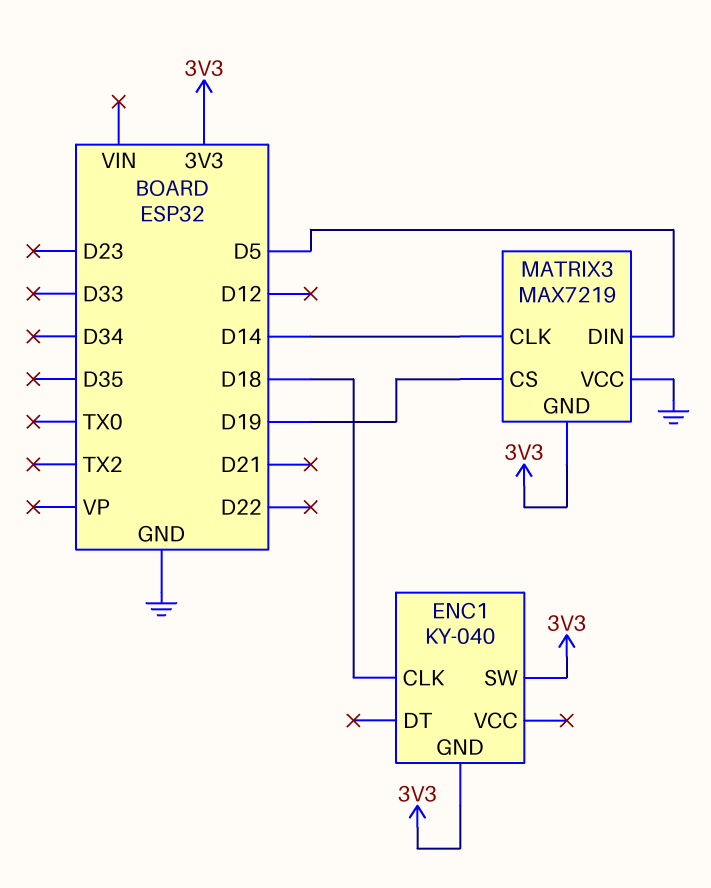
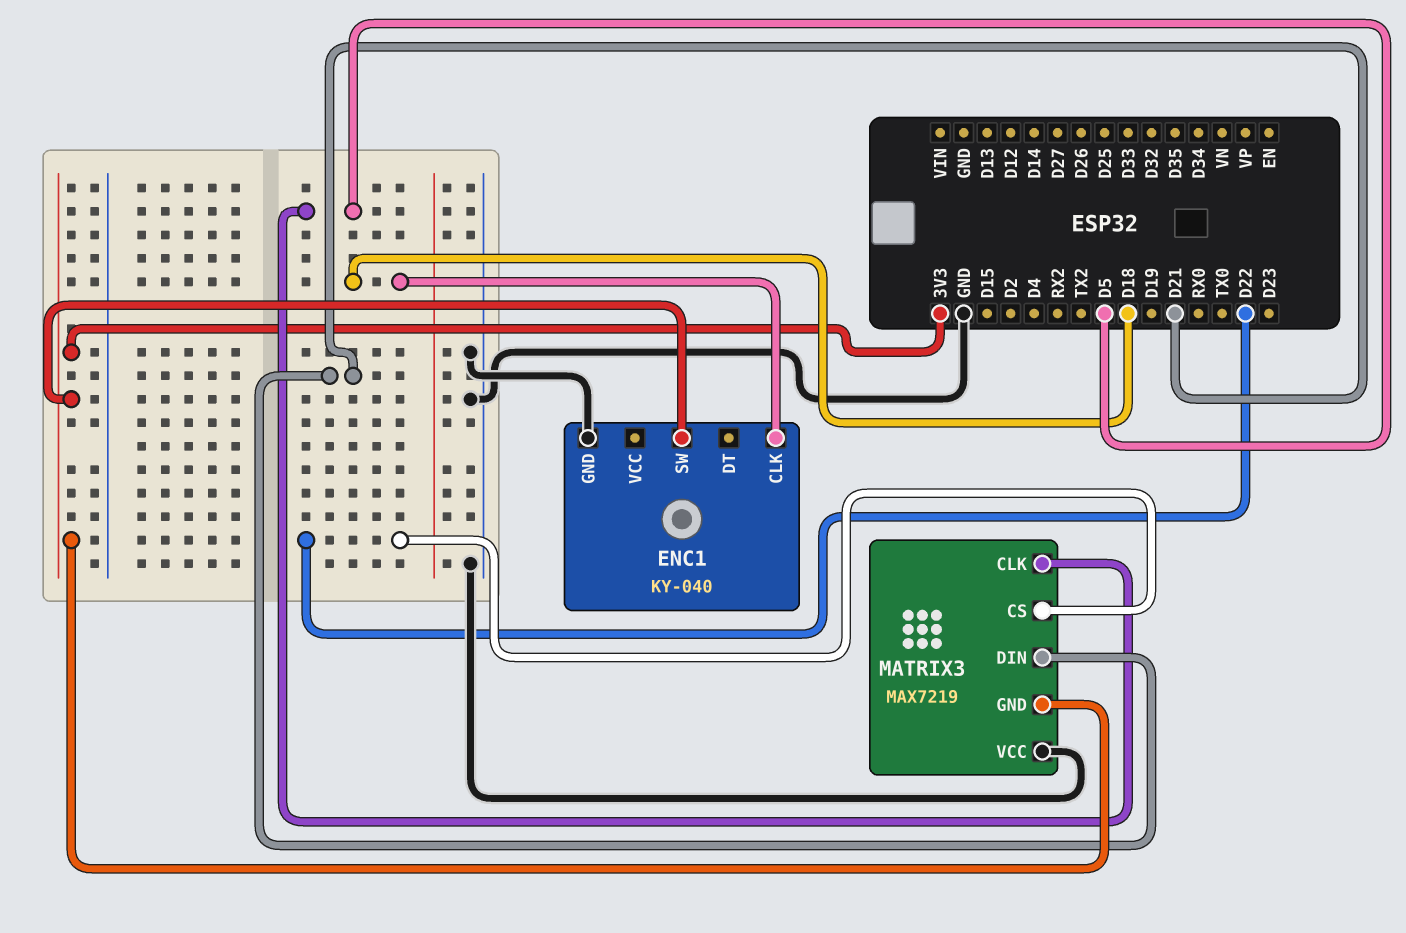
ENC1 pin GND: 3V3 -> GND
MATRIX3 pin CLK: D14 -> D5
MATRIX3 pin CS: D19 -> D22
MATRIX3 pin DIN: D5 -> D21

